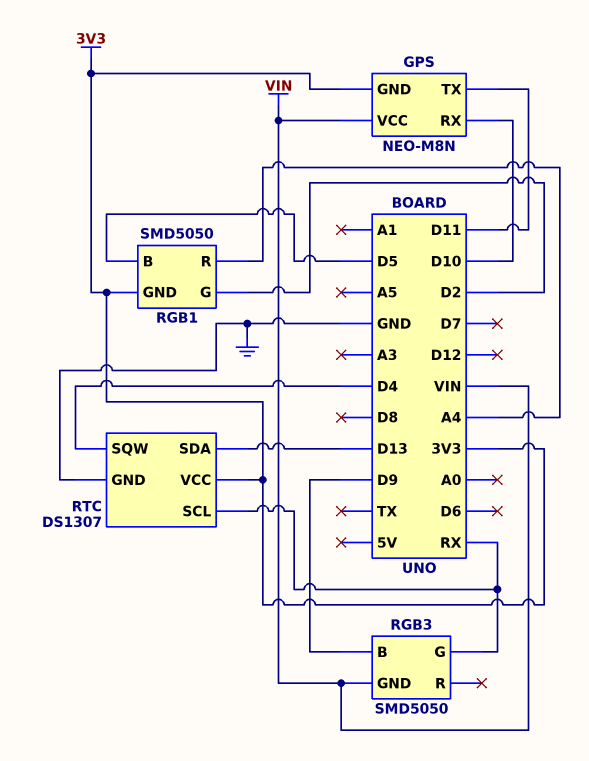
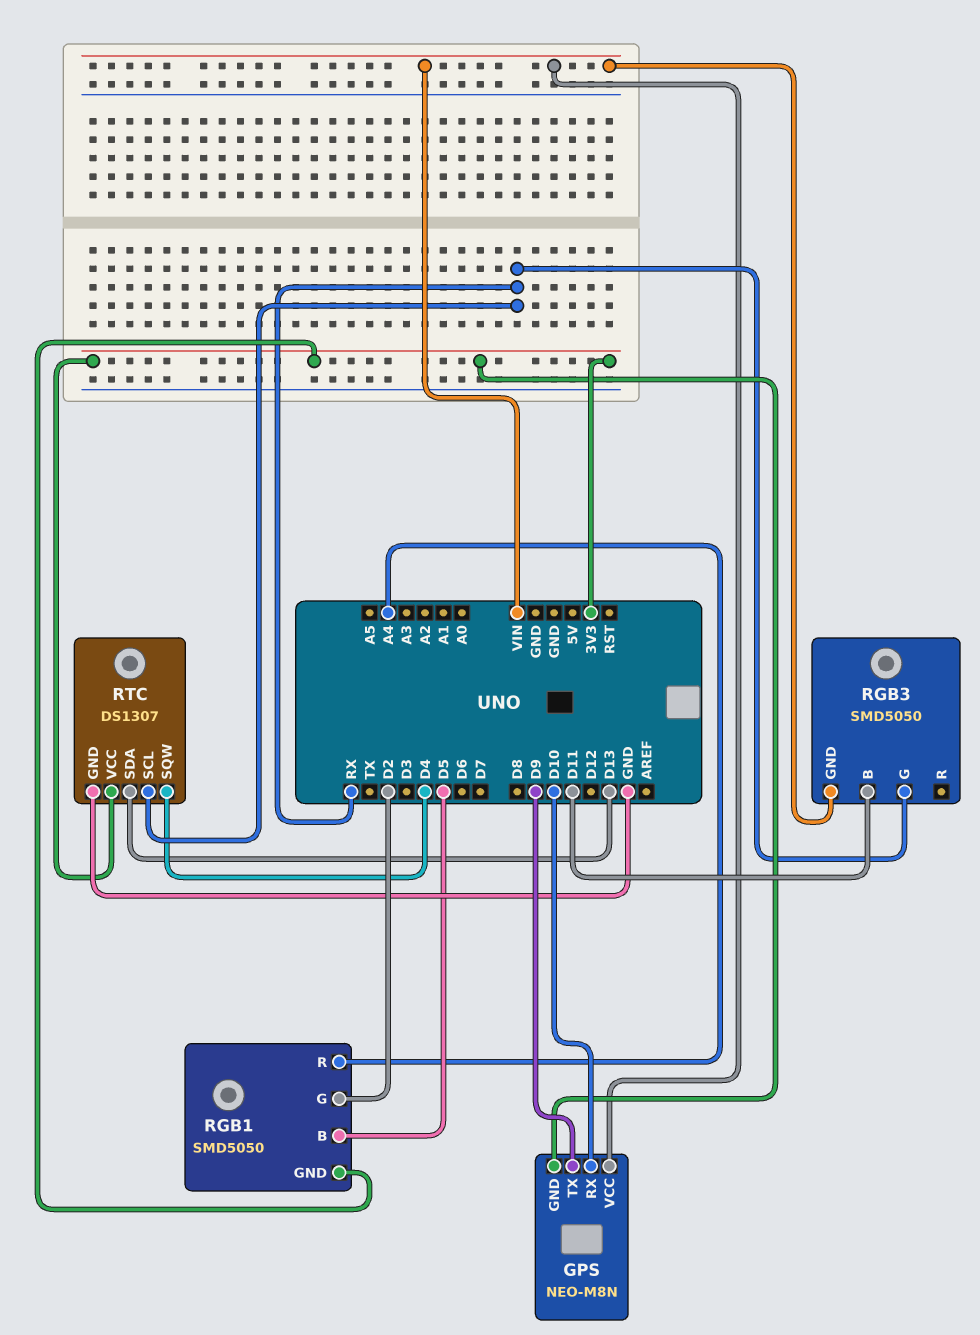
GPS pin TX: D11 -> D9
RGB3 pin B: D9 -> D11

